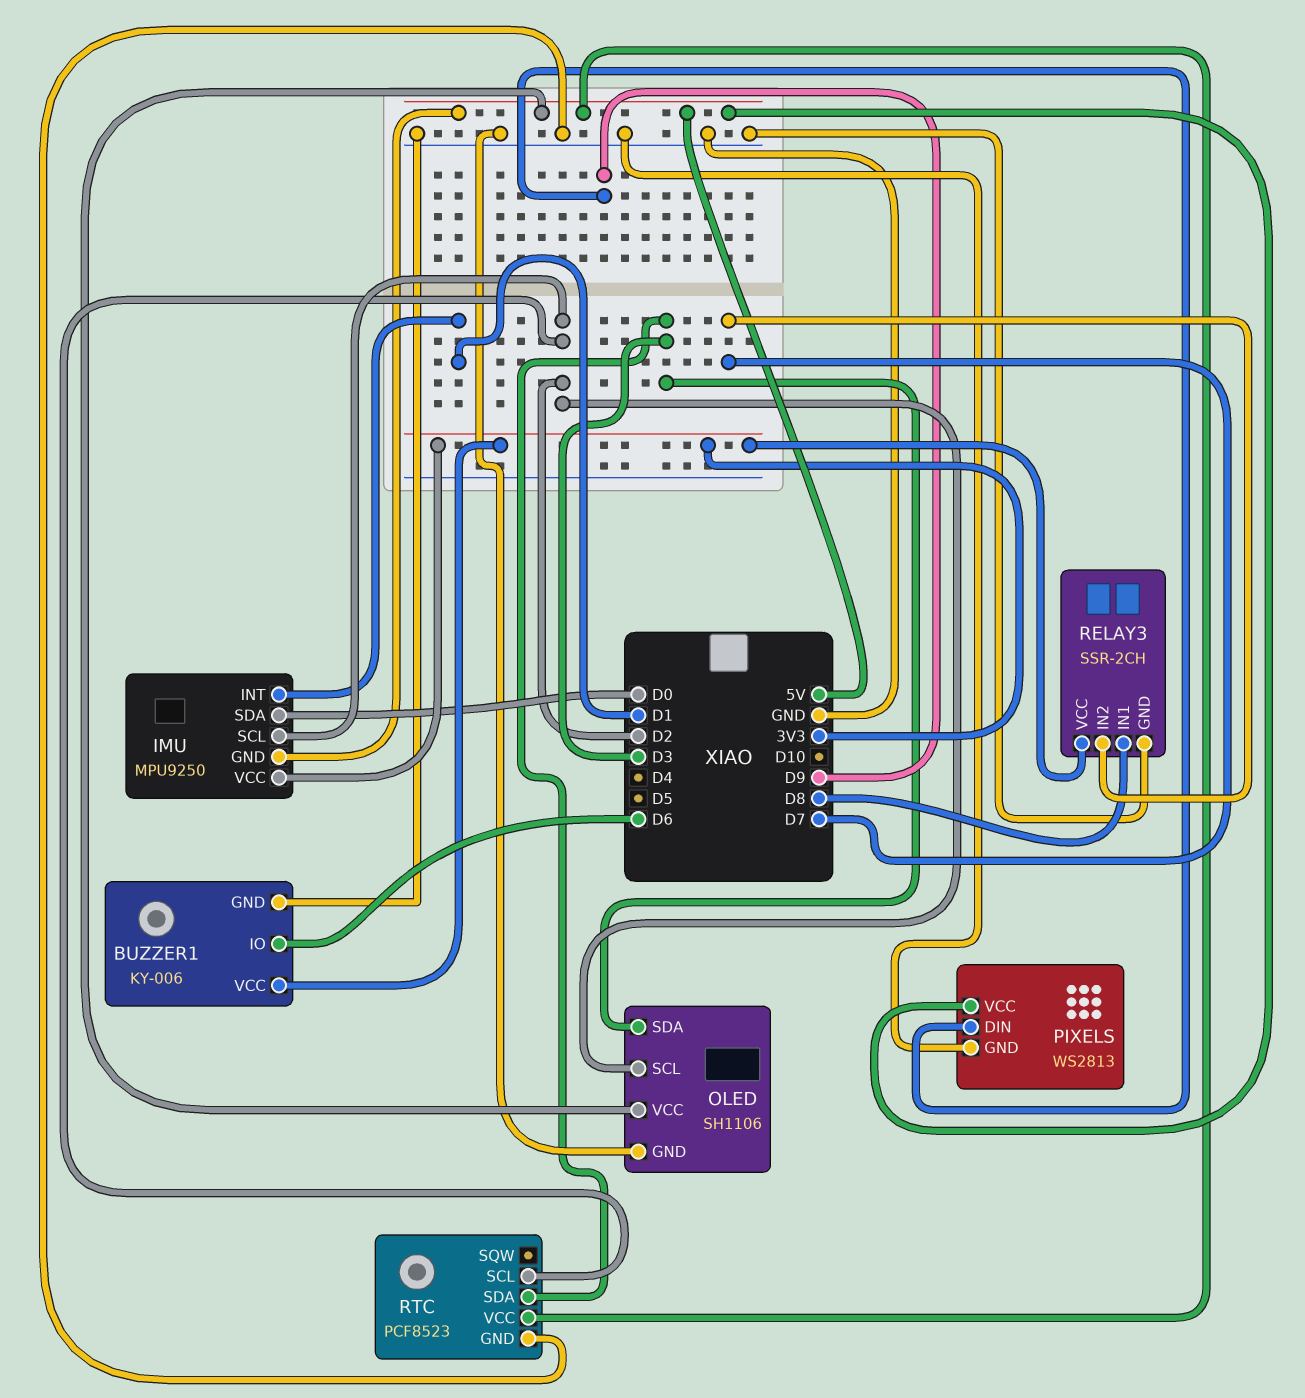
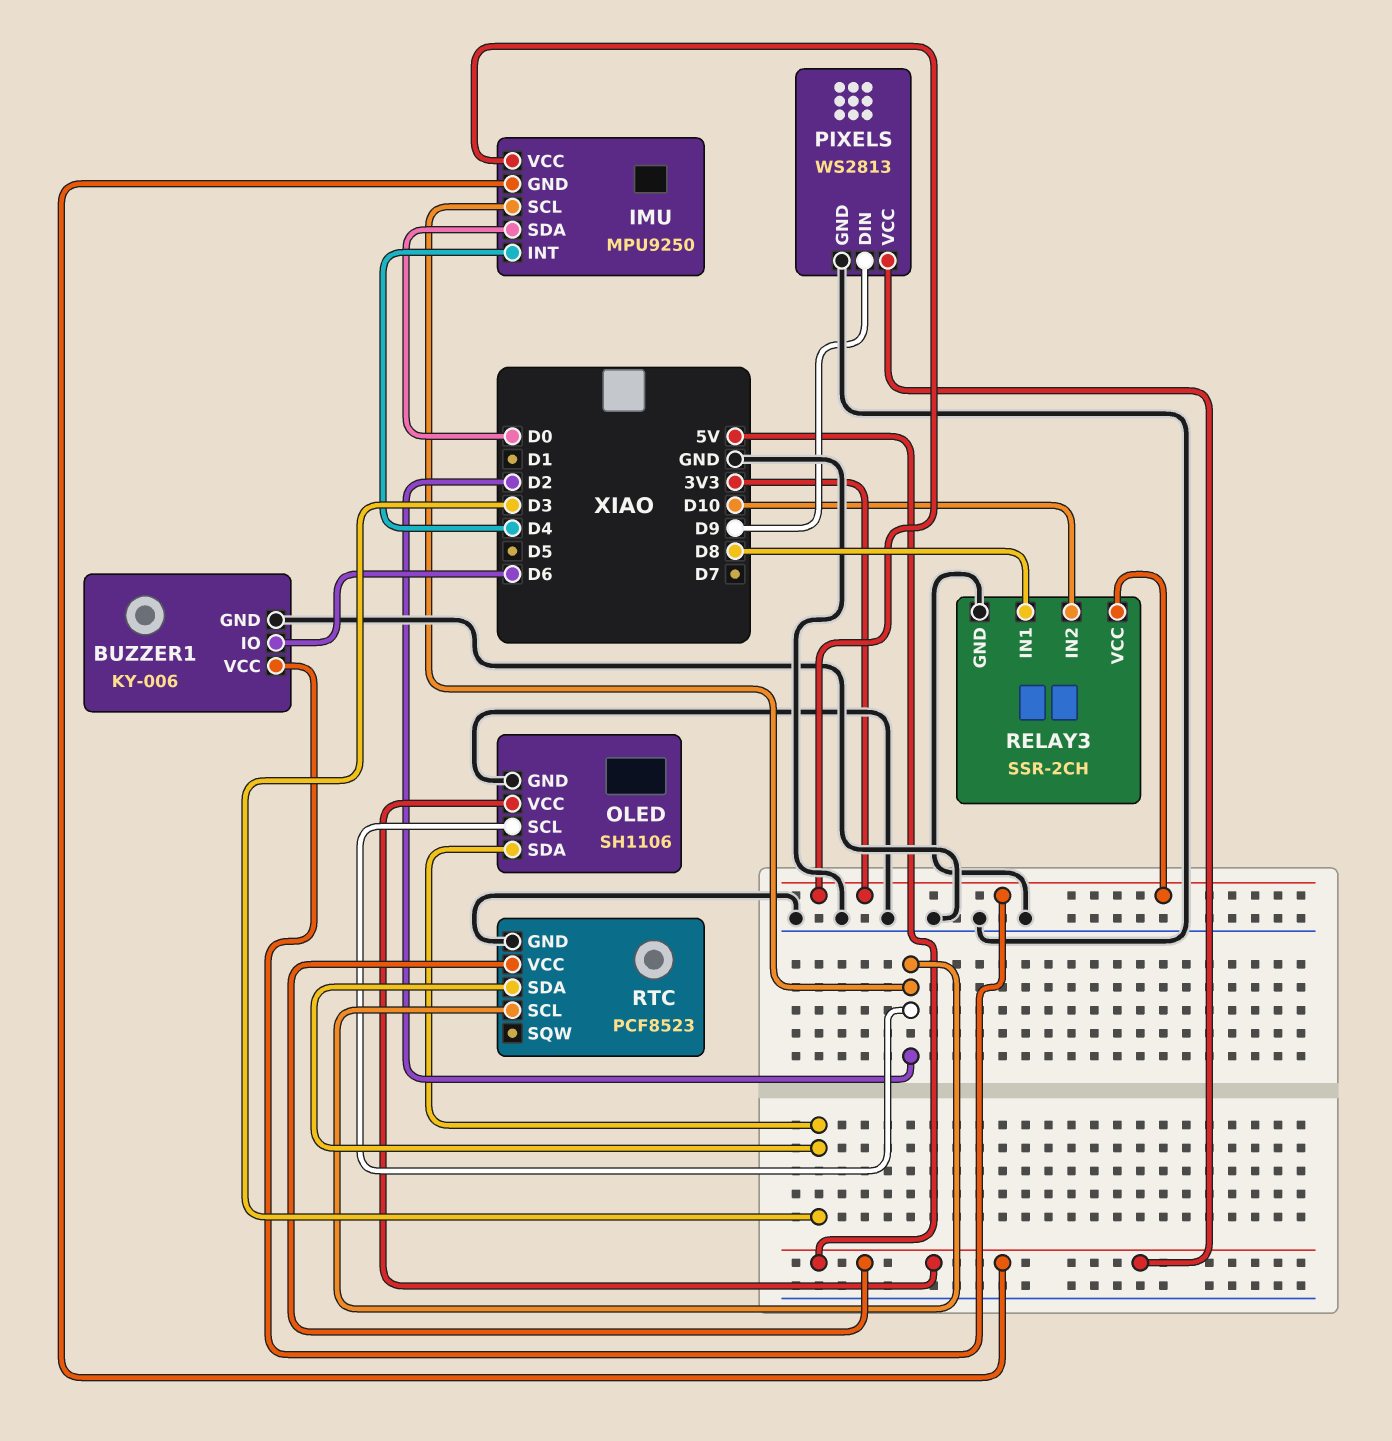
IMU pin INT: D1 -> D4
RELAY3 pin IN2: D7 -> D10

